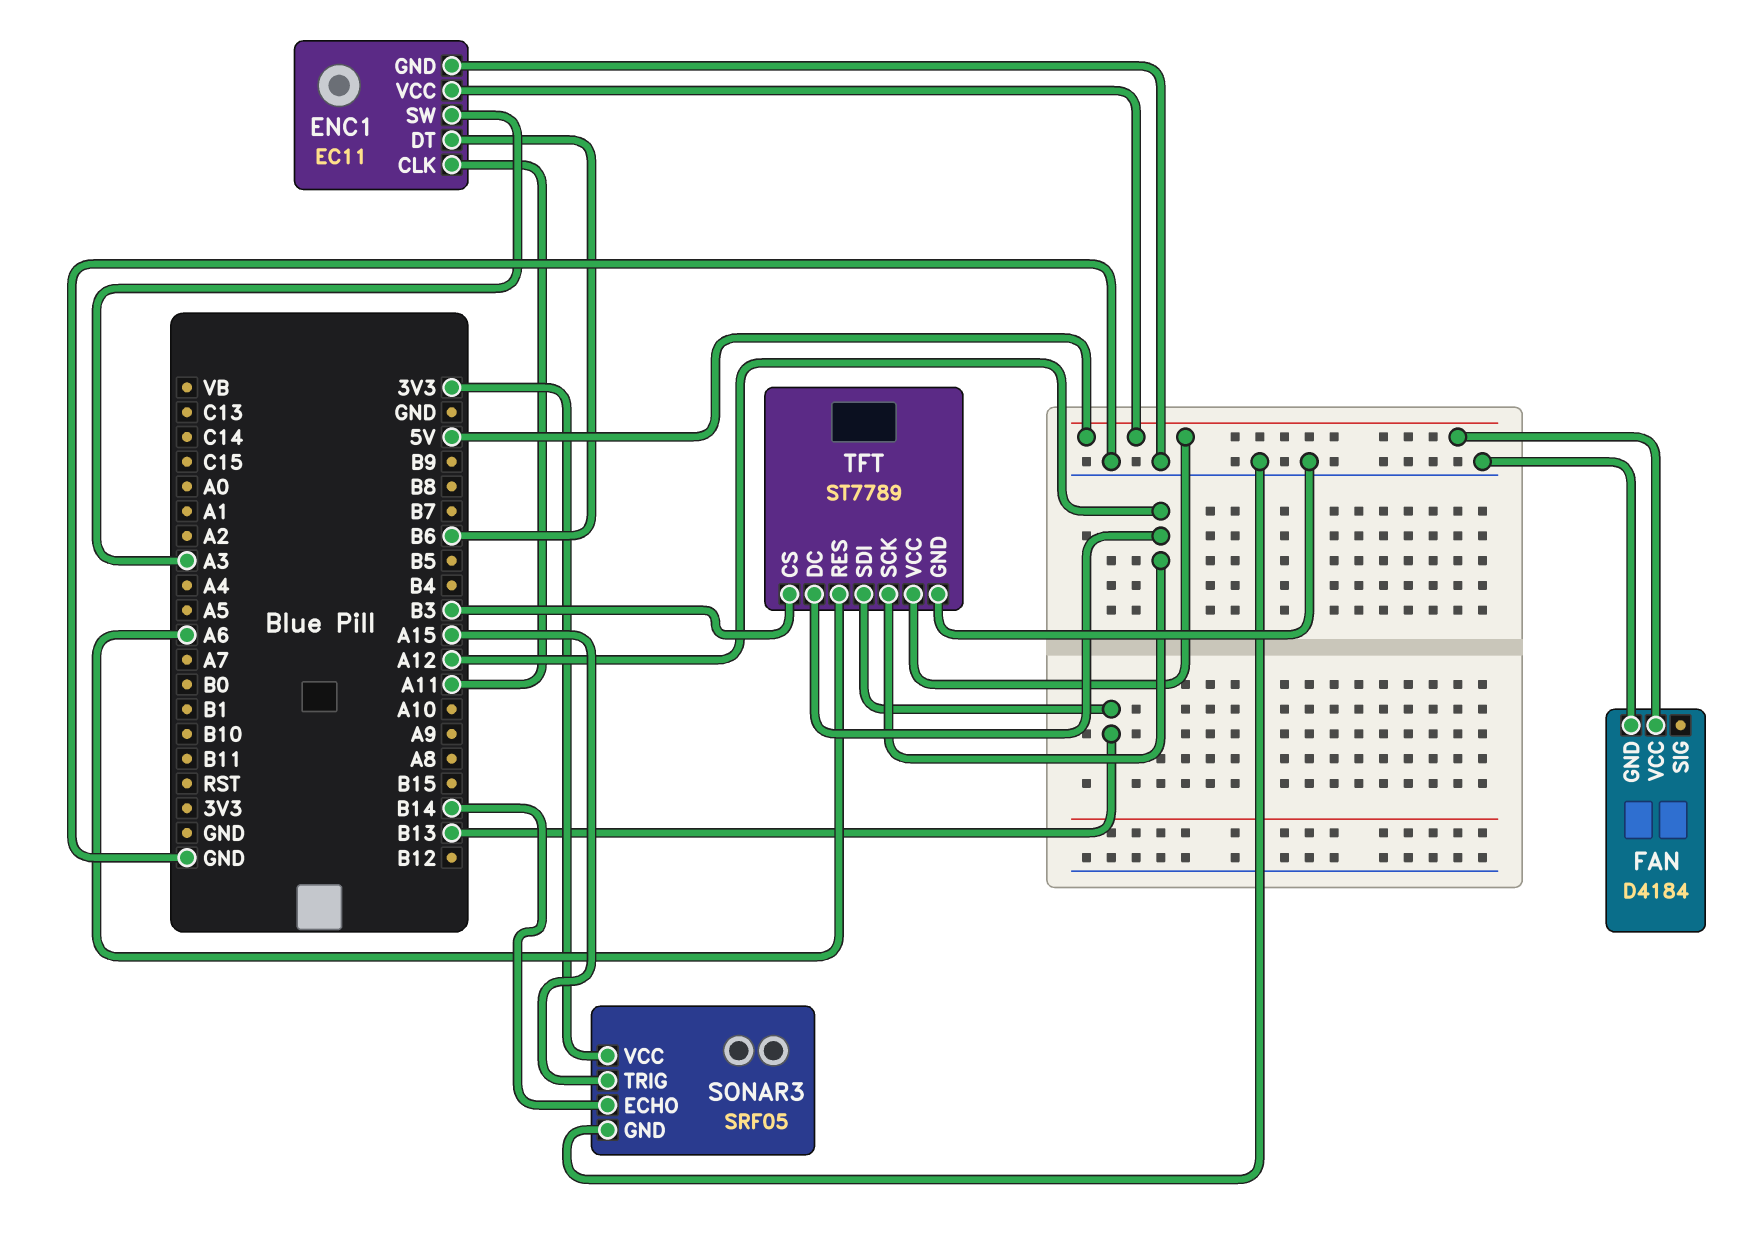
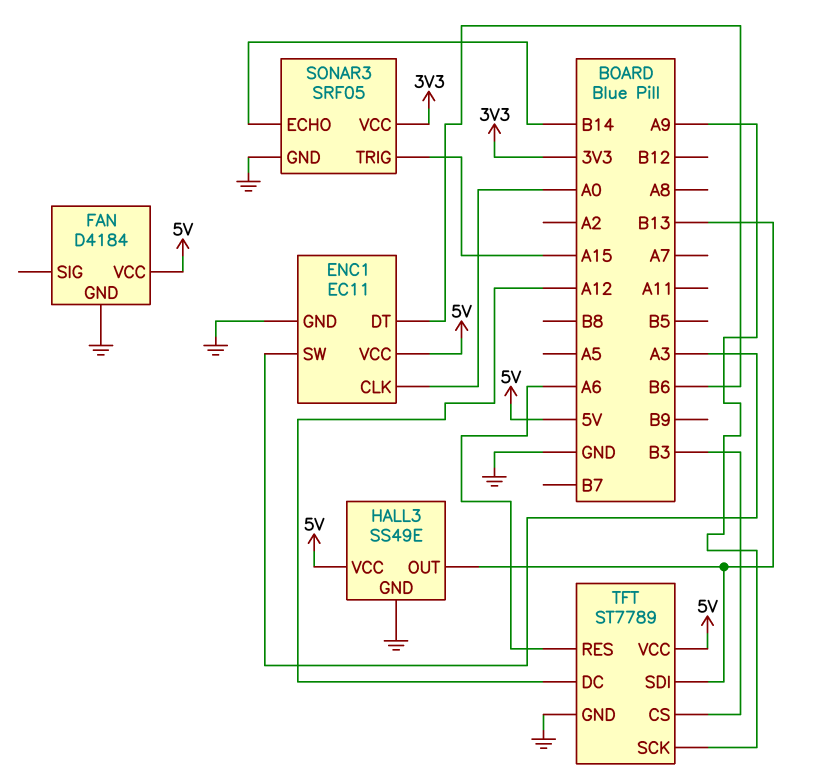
ENC1 pin CLK: A11 -> A0
HALL3: none -> SS49E
HALL3 pin GND: none -> GND
HALL3 pin OUT: none -> B13
HALL3 pin VCC: none -> 5V
TFT pin SCK: A12 -> A9

